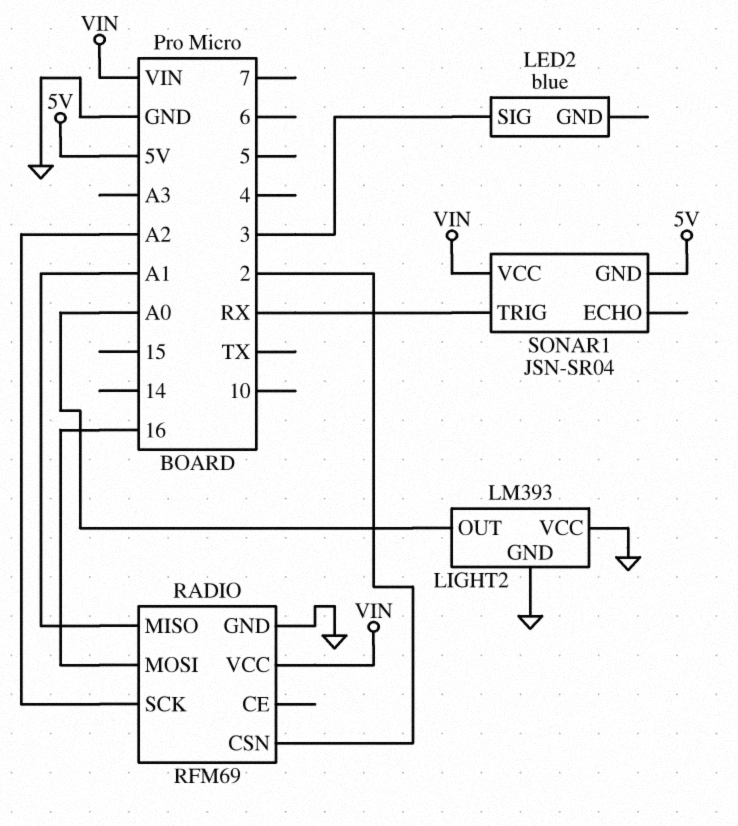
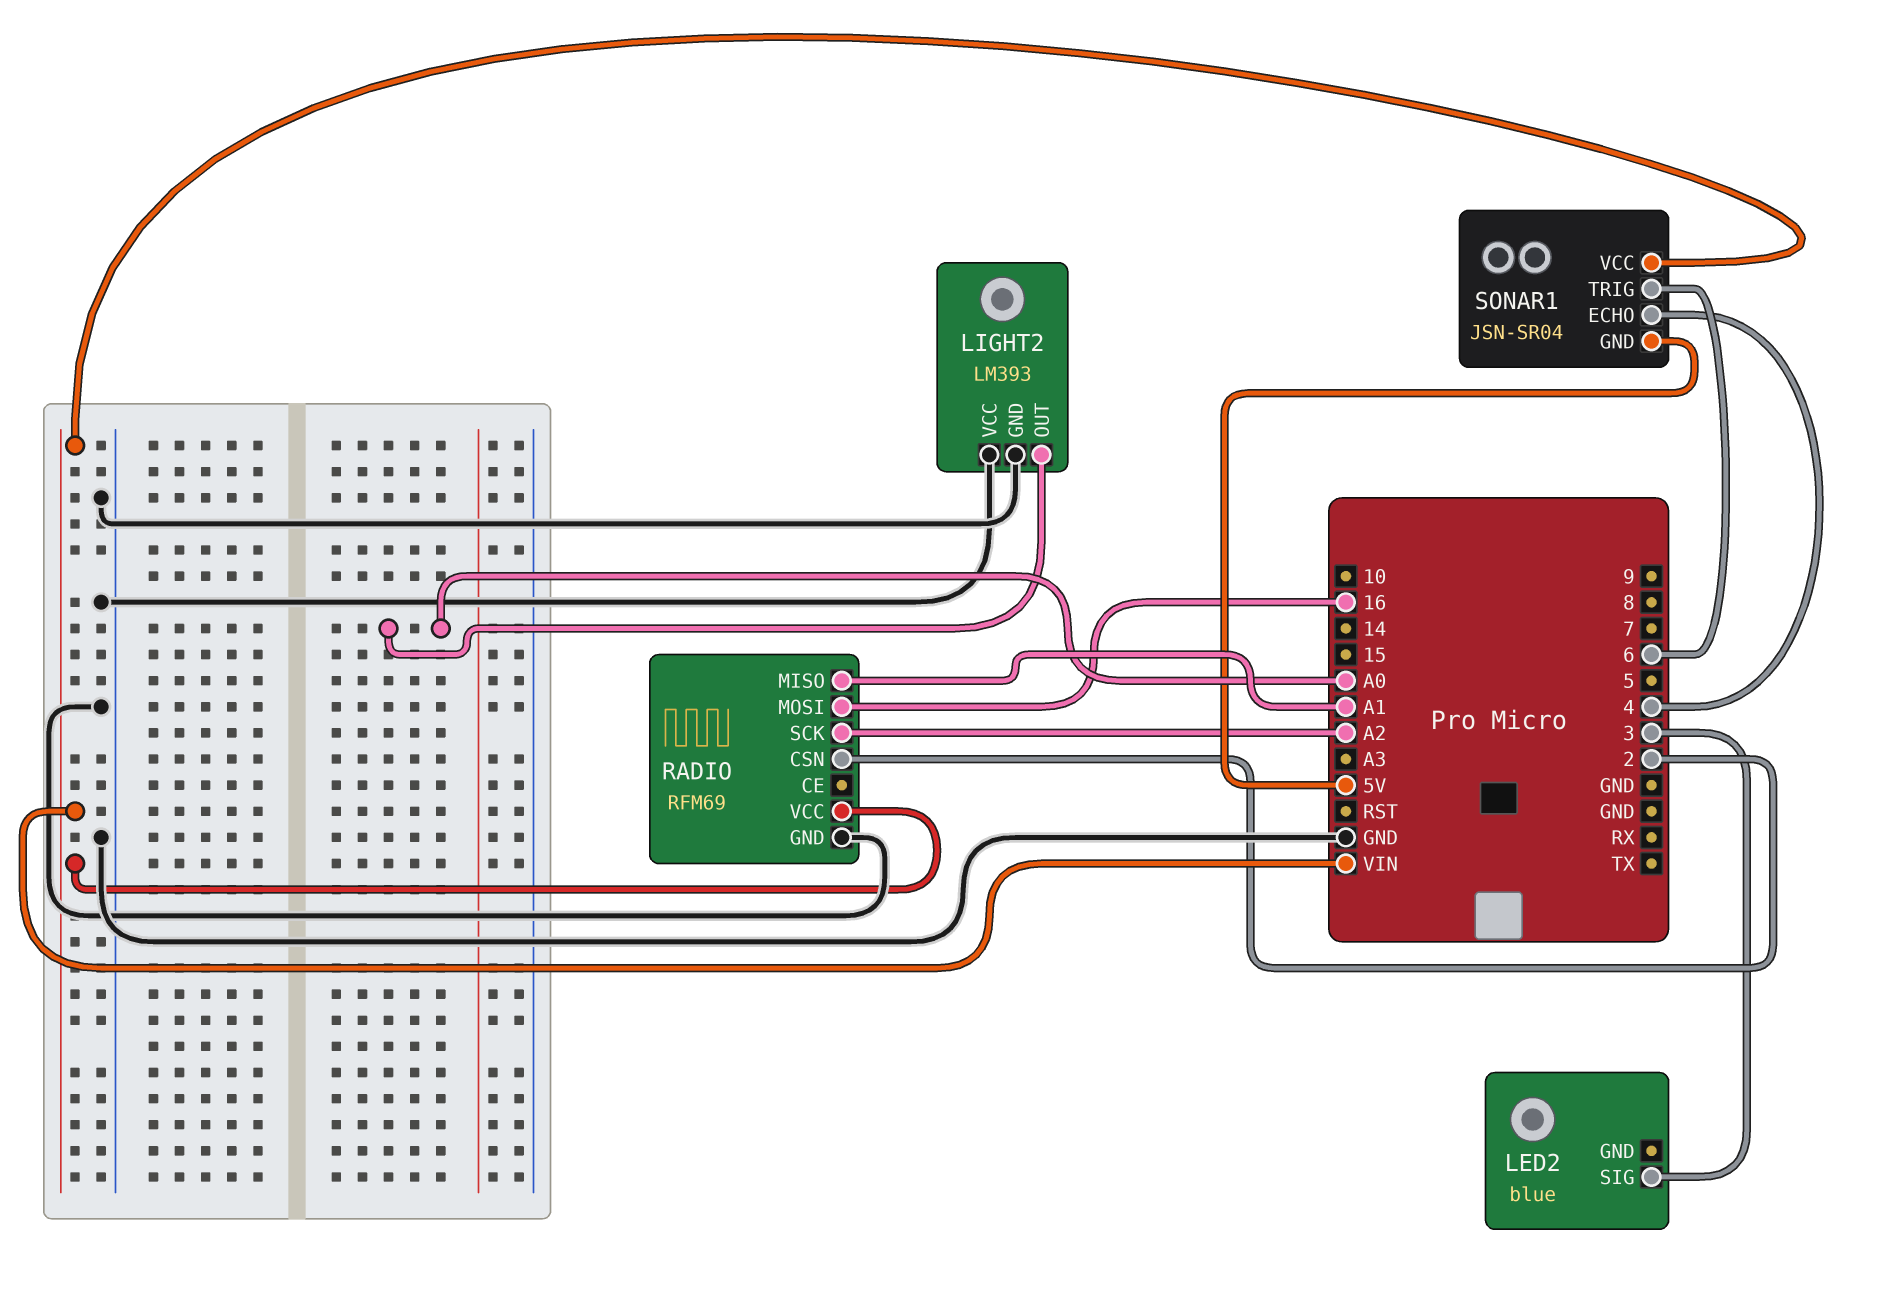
SONAR1 pin ECHO: none -> 4
SONAR1 pin TRIG: RX -> 6

